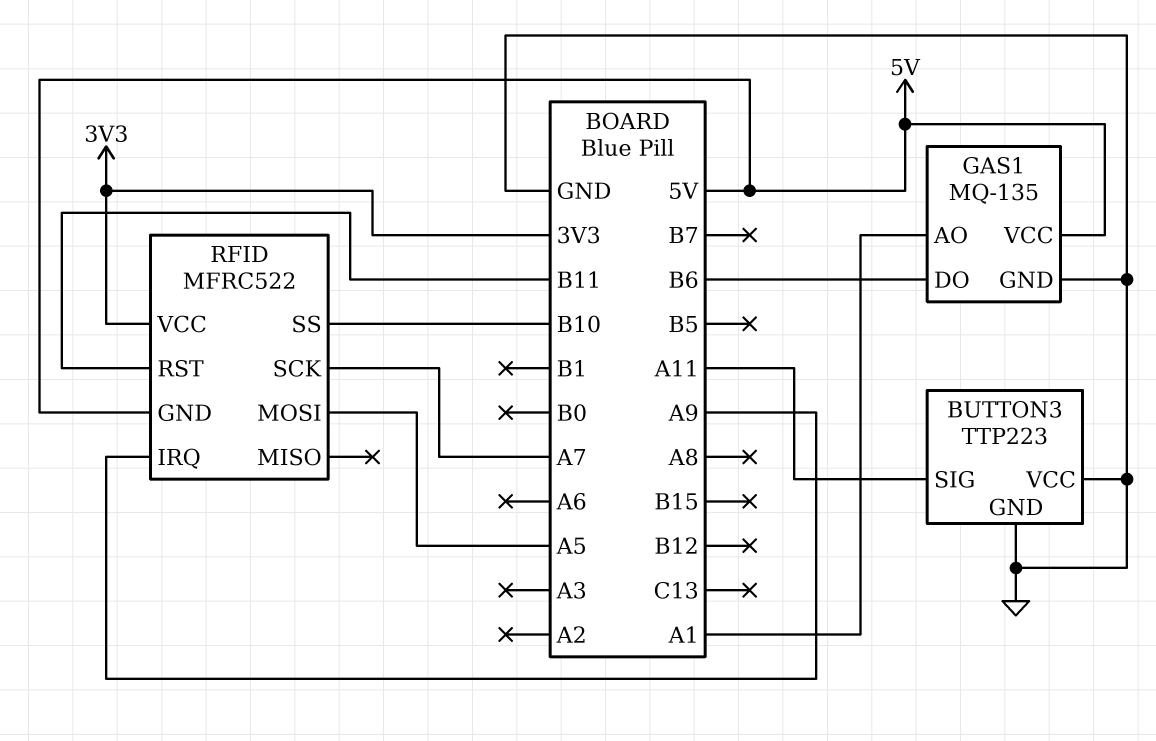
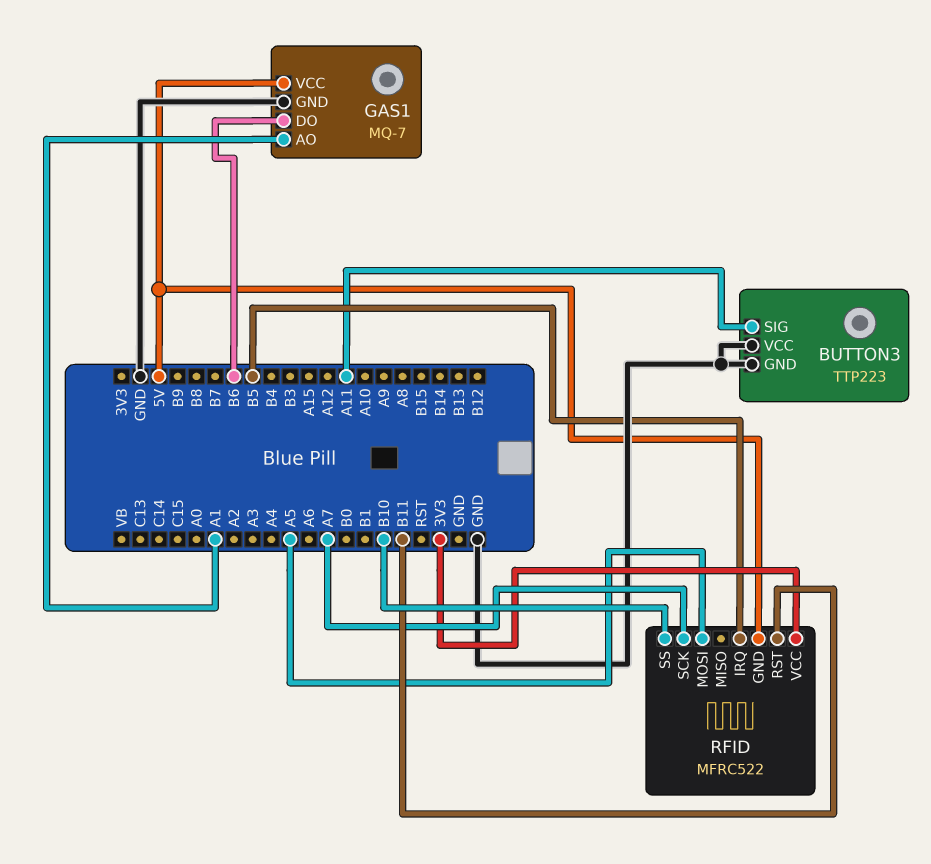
GAS1: MQ-135 -> MQ-7
RFID pin IRQ: A9 -> B5

